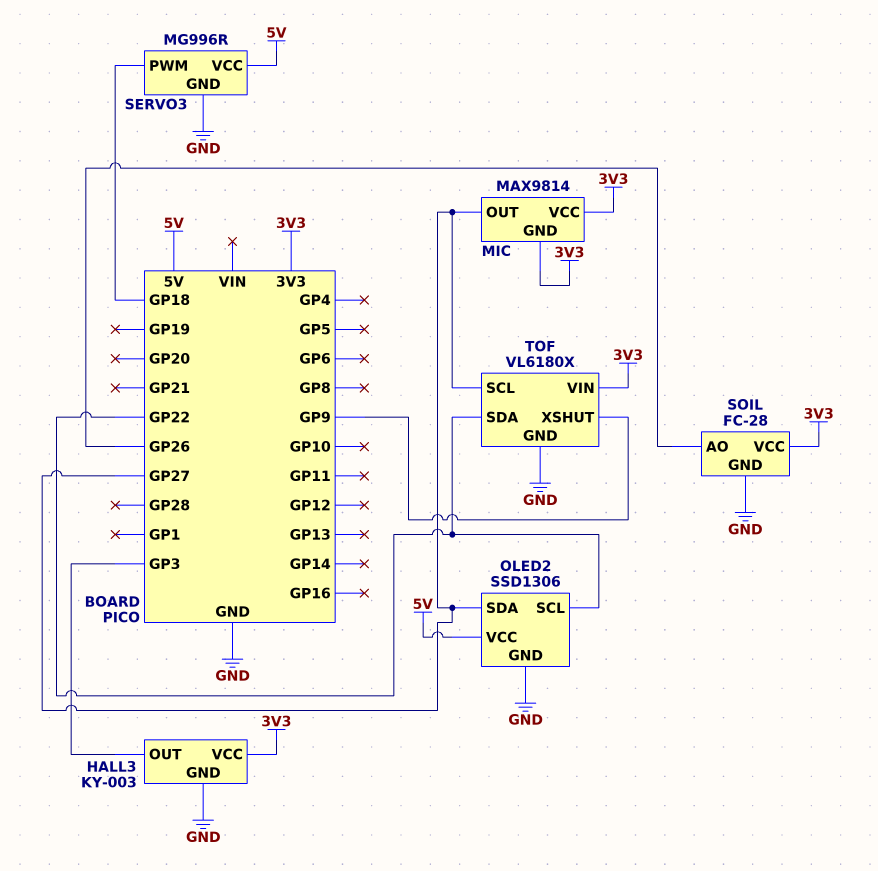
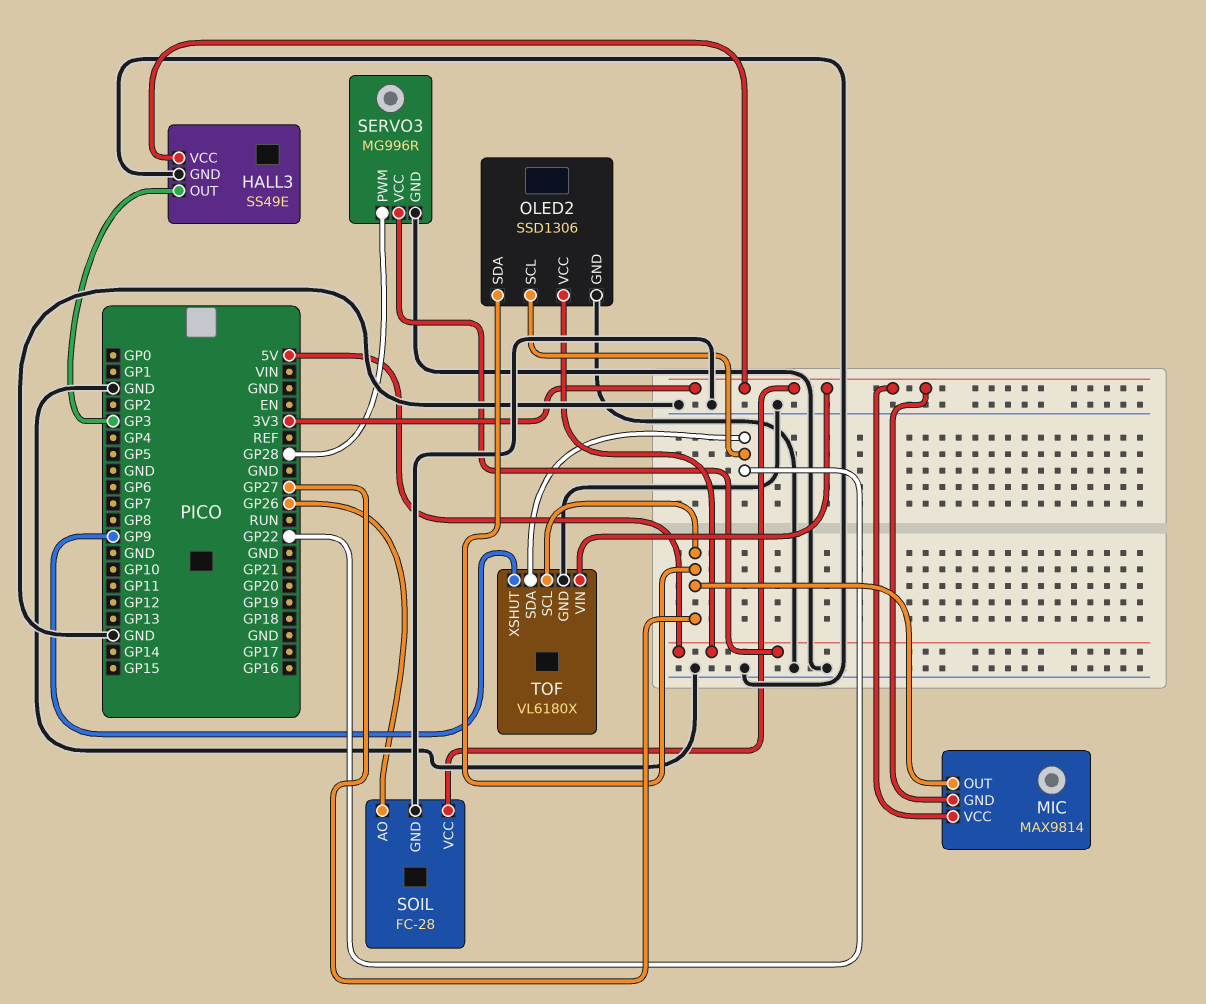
HALL3: KY-003 -> SS49E
SERVO3 pin PWM: GP18 -> GP28

